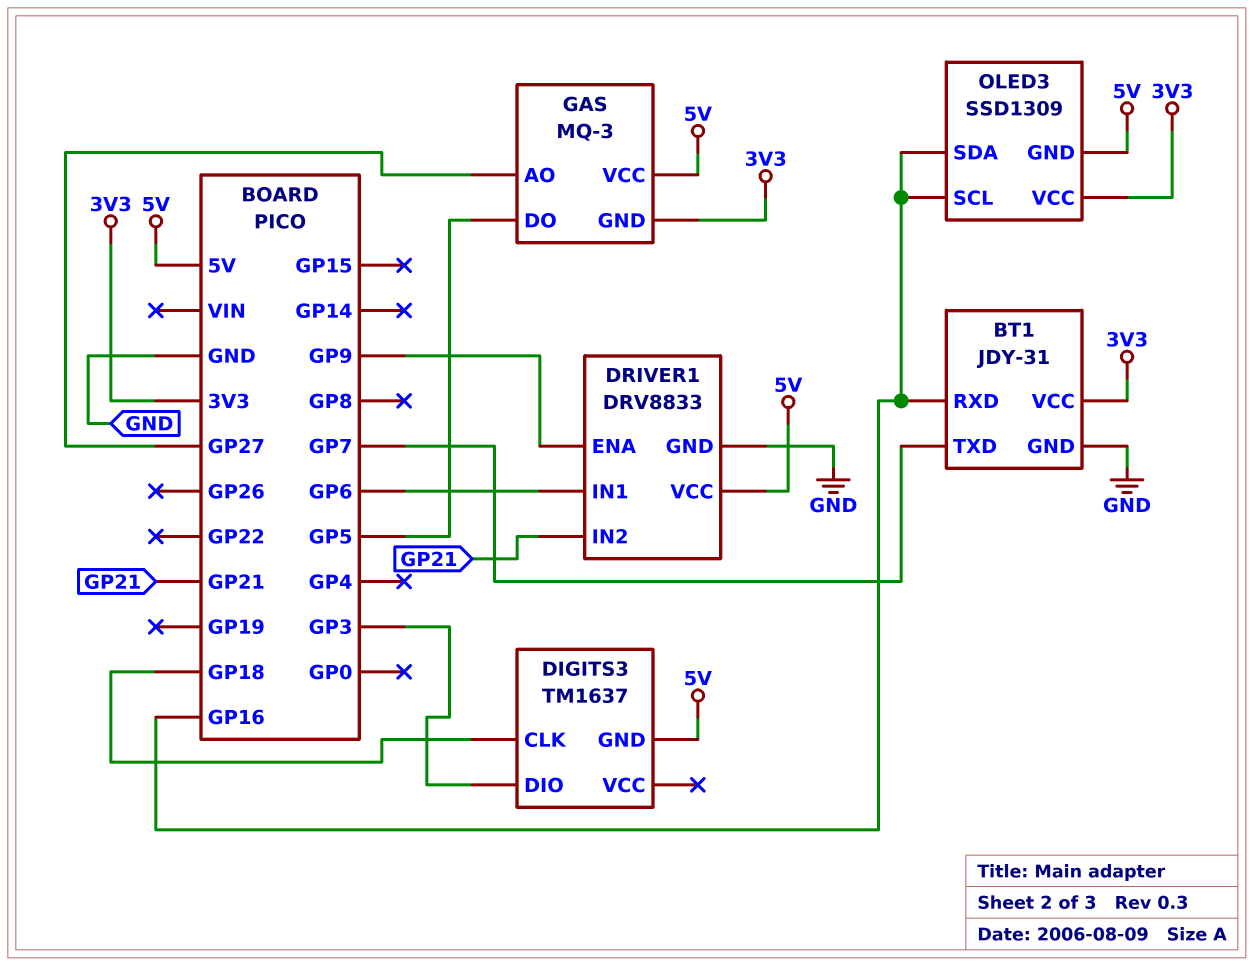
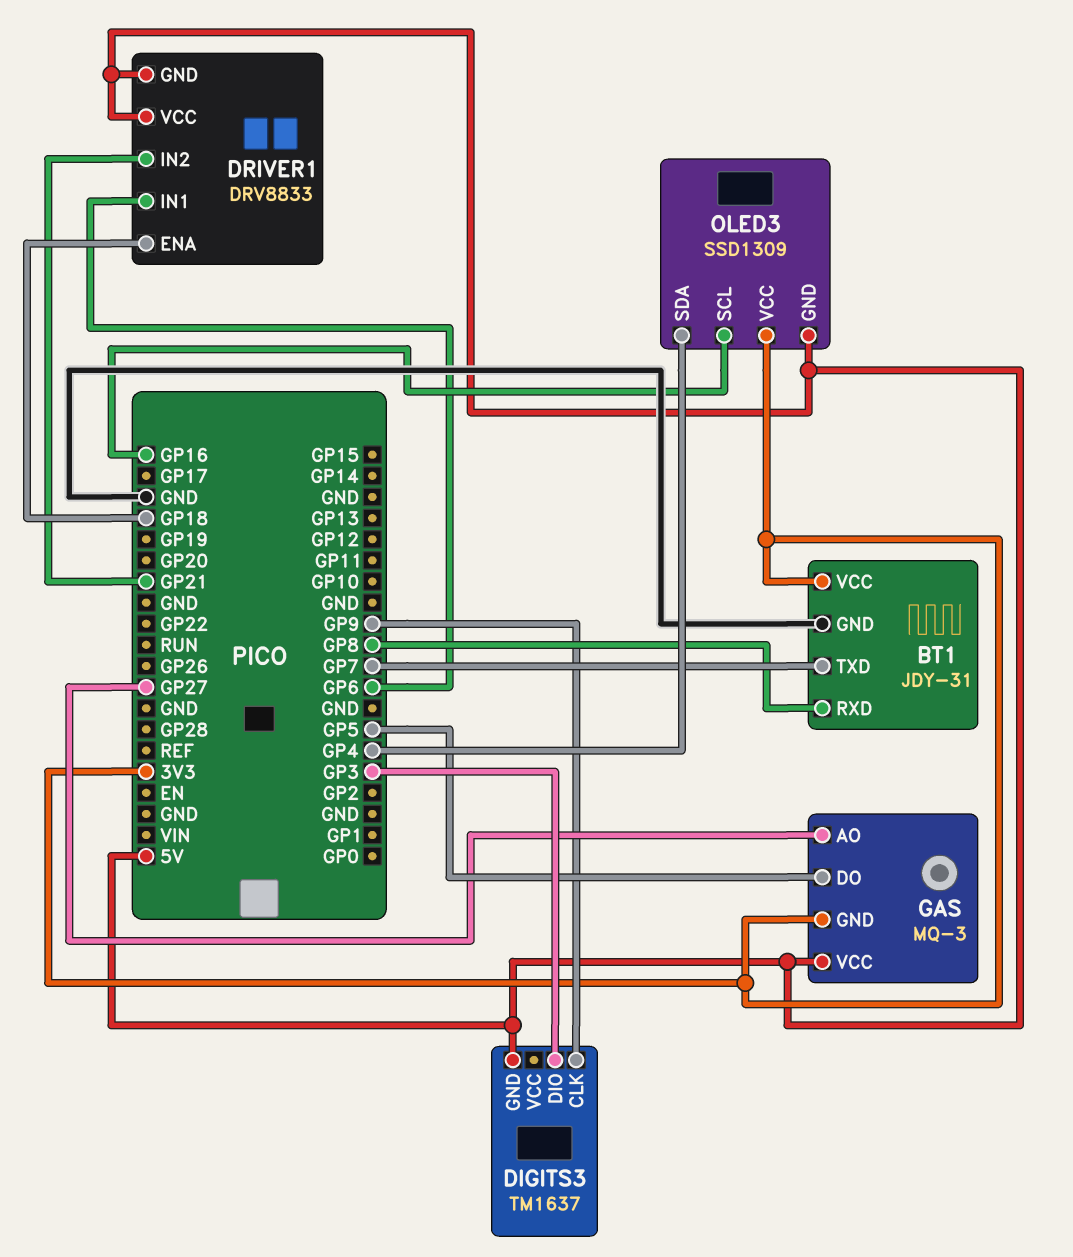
BT1 pin RXD: GP16 -> GP8
DIGITS3 pin CLK: GP18 -> GP9
DRIVER1 pin ENA: GP9 -> GP18
DRIVER1 pin GND: GND -> 5V
OLED3 pin SDA: GP16 -> GP4

